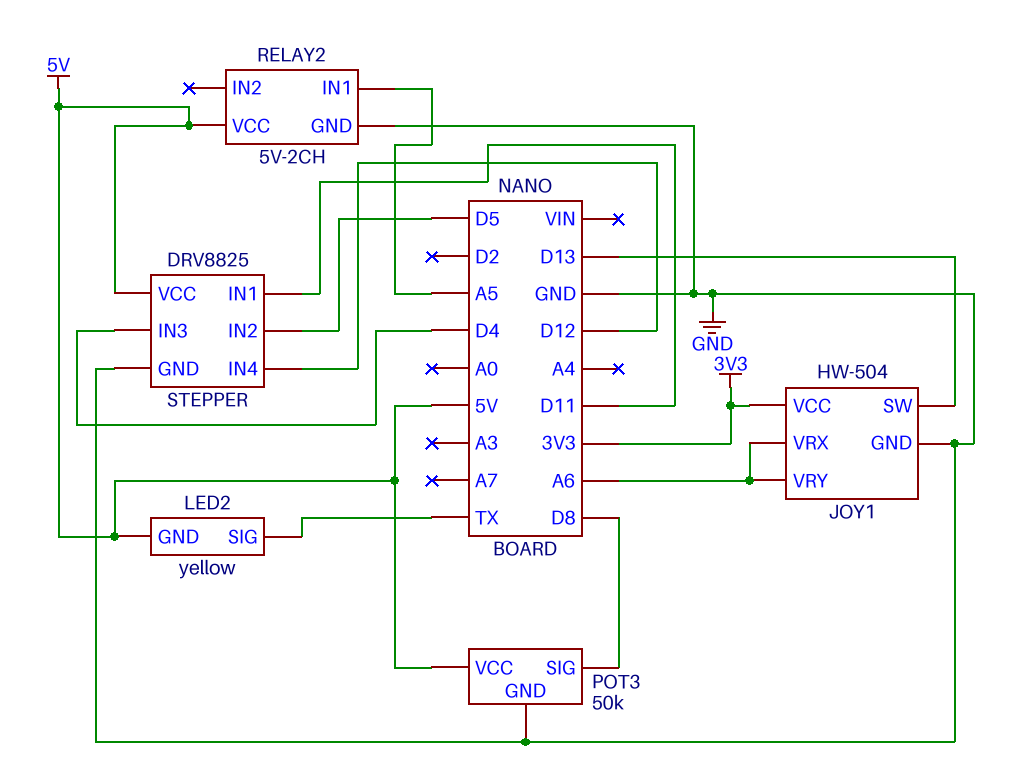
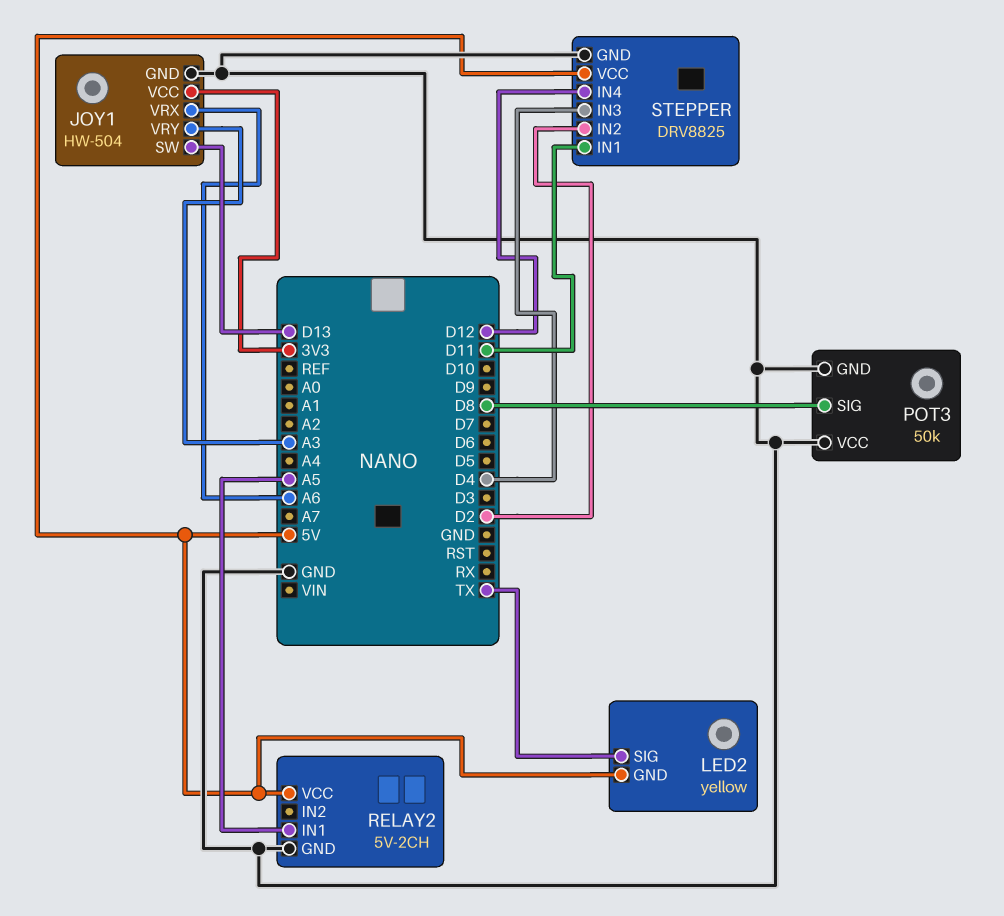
JOY1 pin VRY: A6 -> A3
POT3 pin VCC: 5V -> GND
STEPPER pin IN2: D5 -> D2

